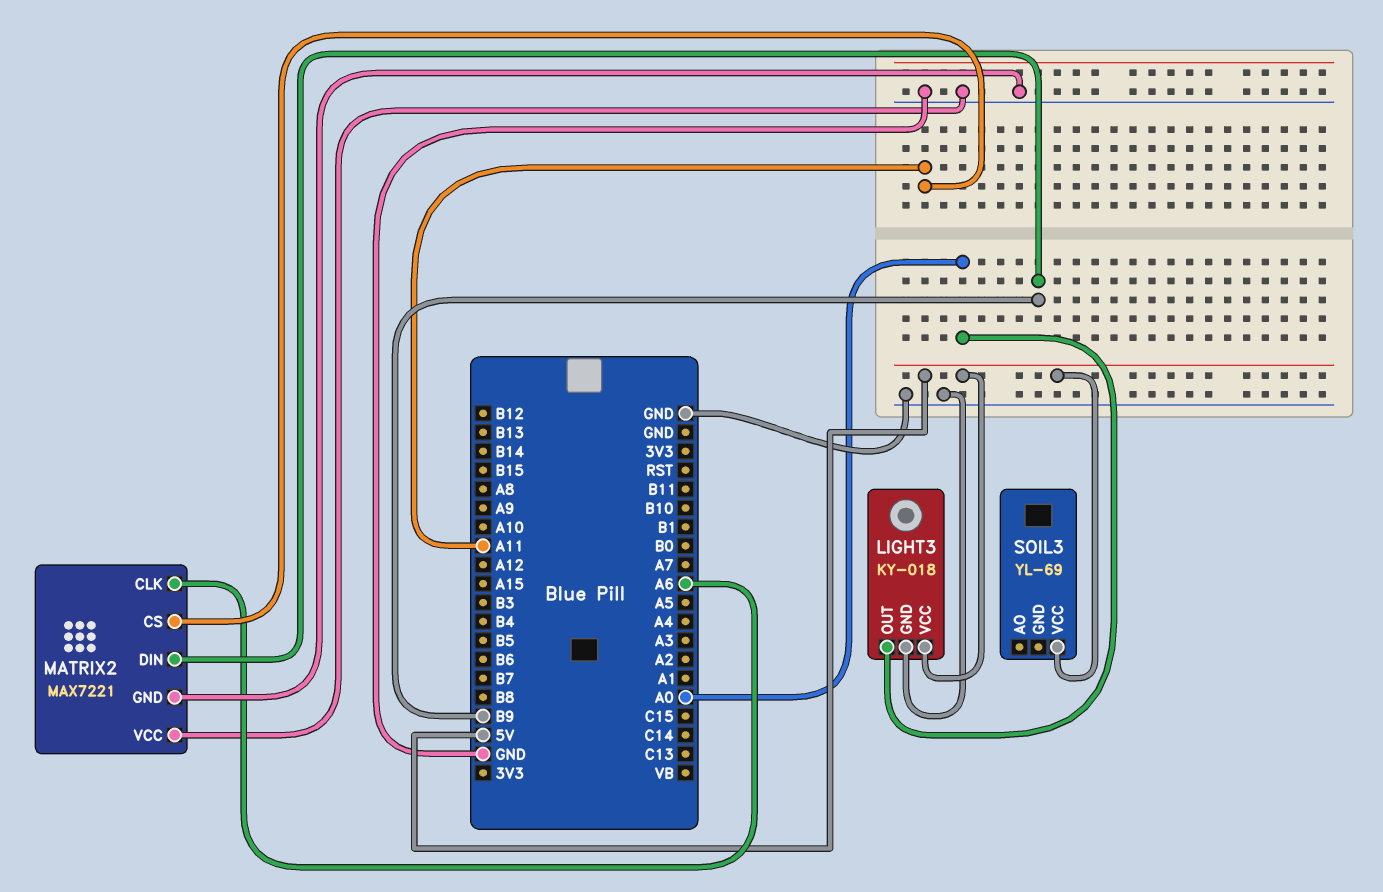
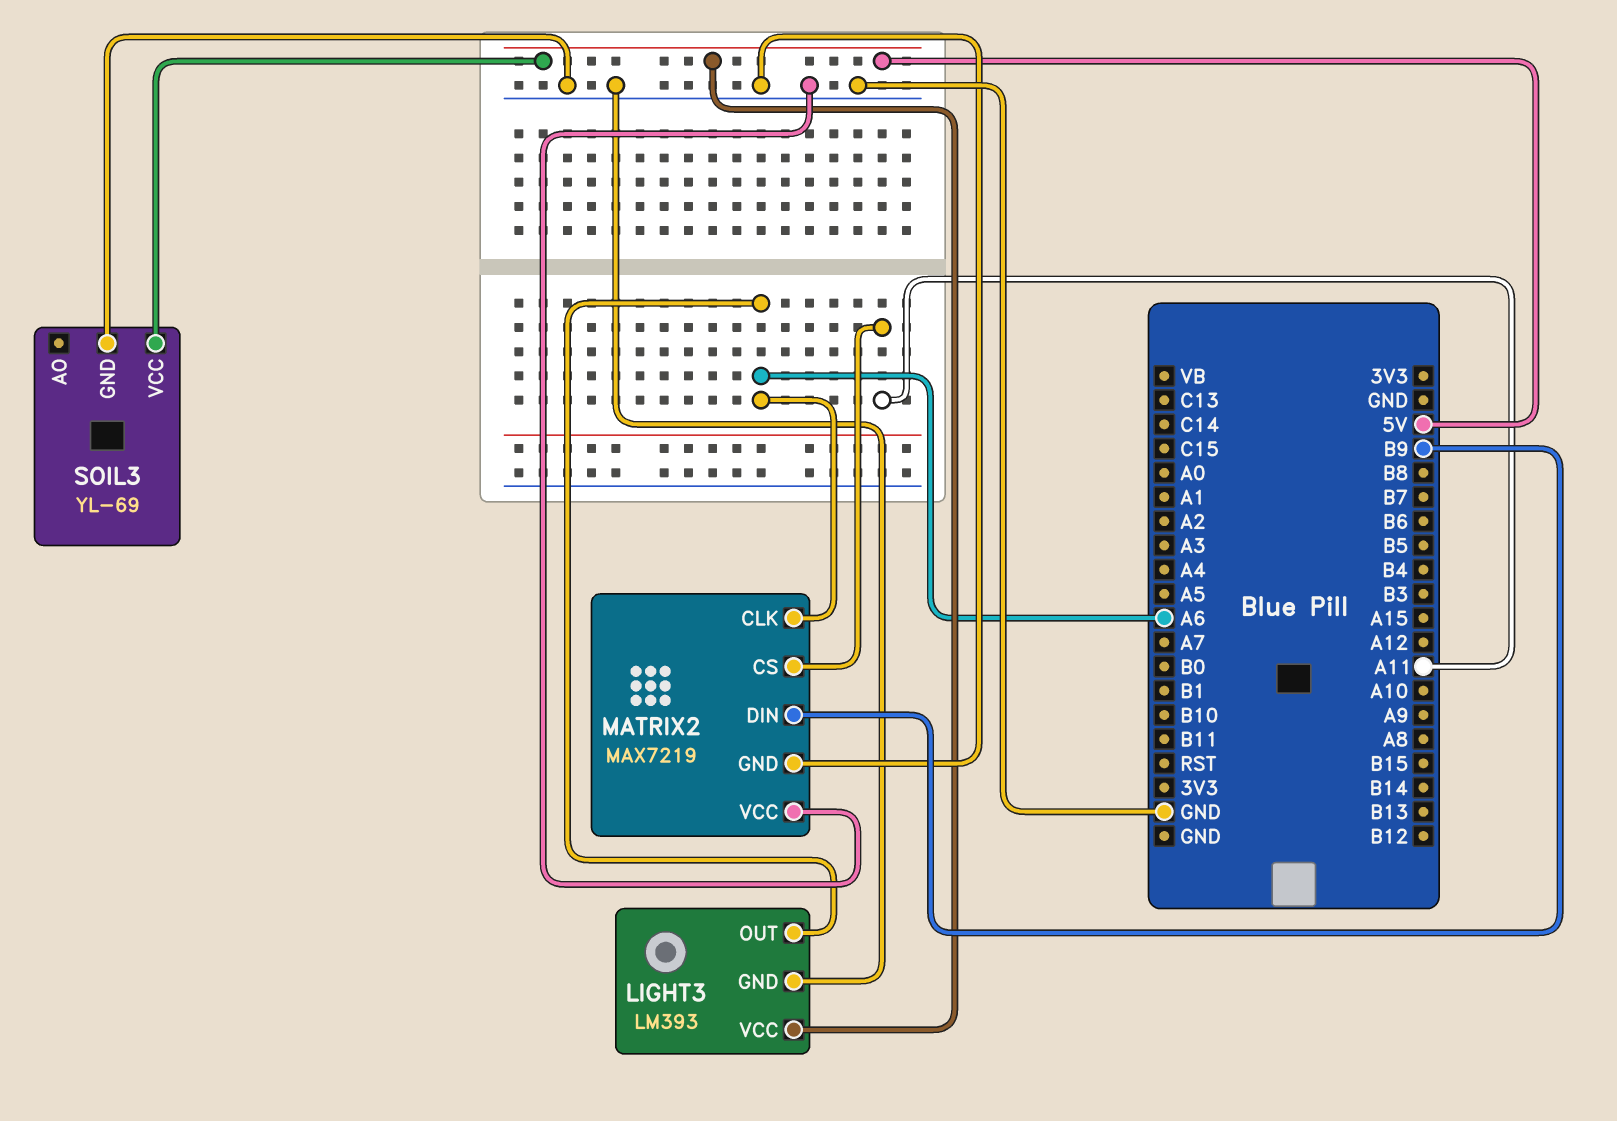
LIGHT3: KY-018 -> LM393
LIGHT3 pin OUT: A0 -> A6
MATRIX2: MAX7221 -> MAX7219
SOIL3 pin GND: none -> GND

